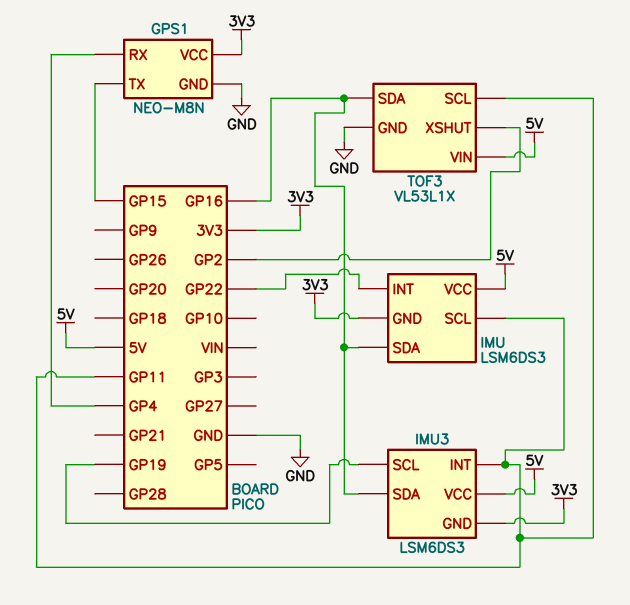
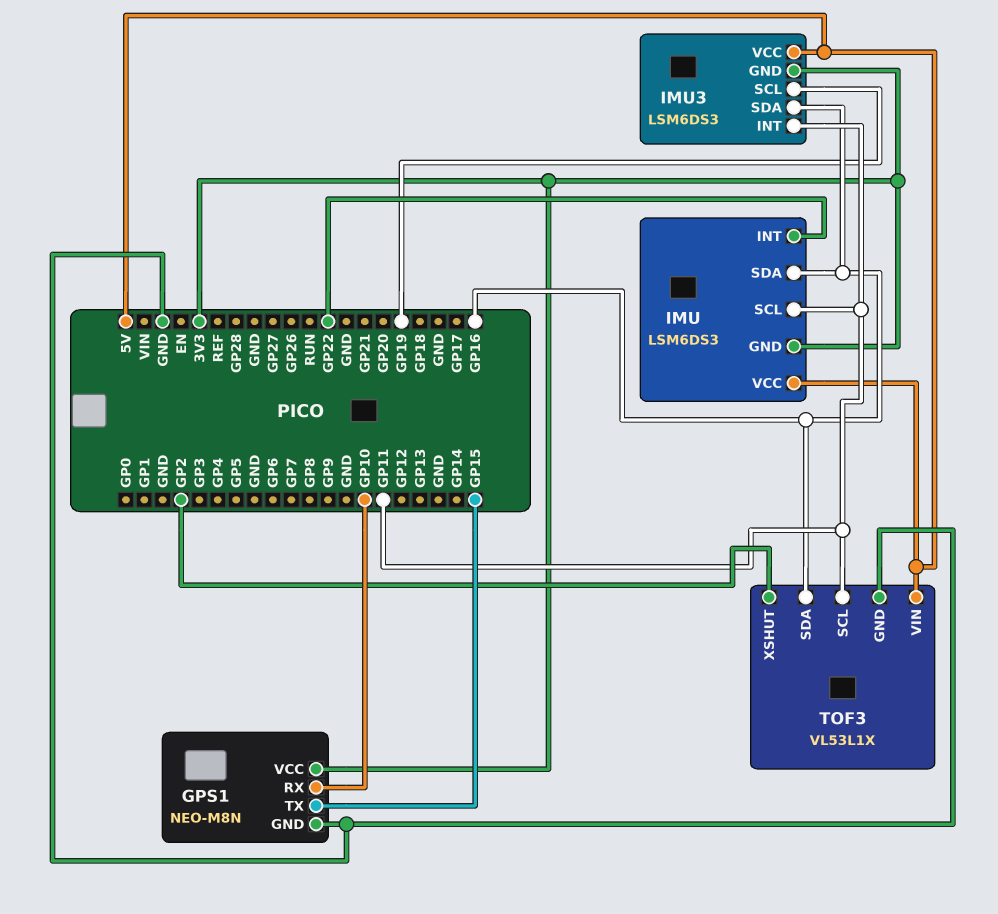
GPS1 pin RX: GP4 -> GP10

